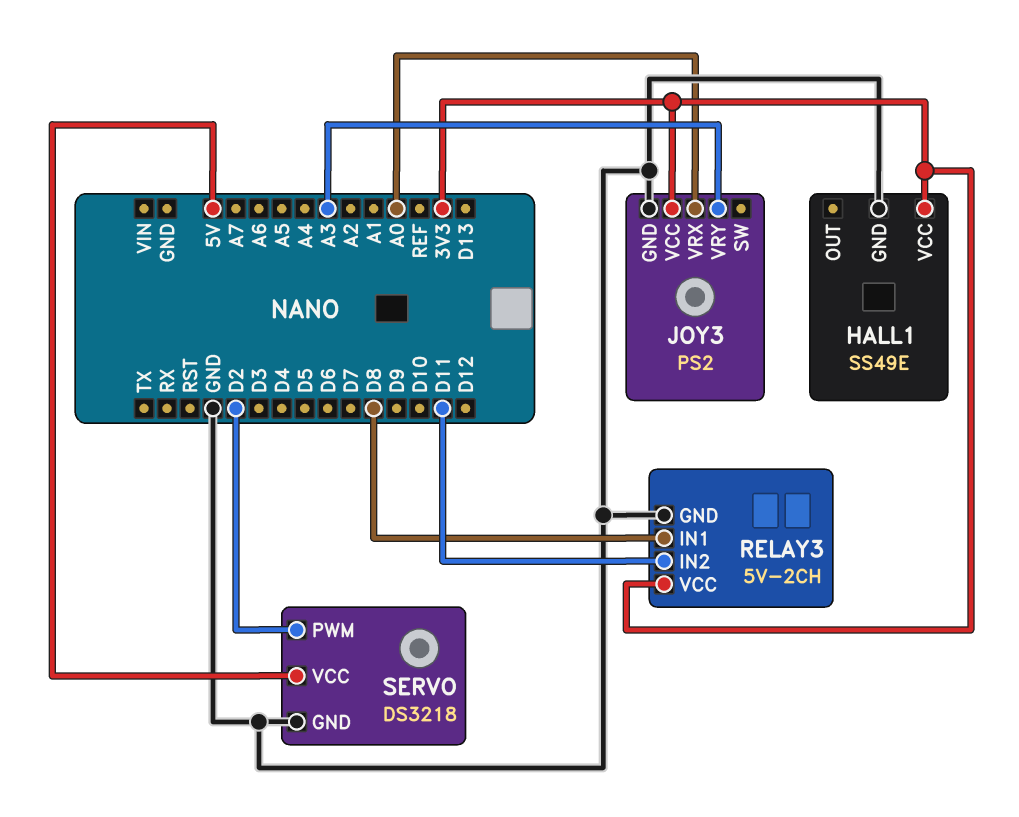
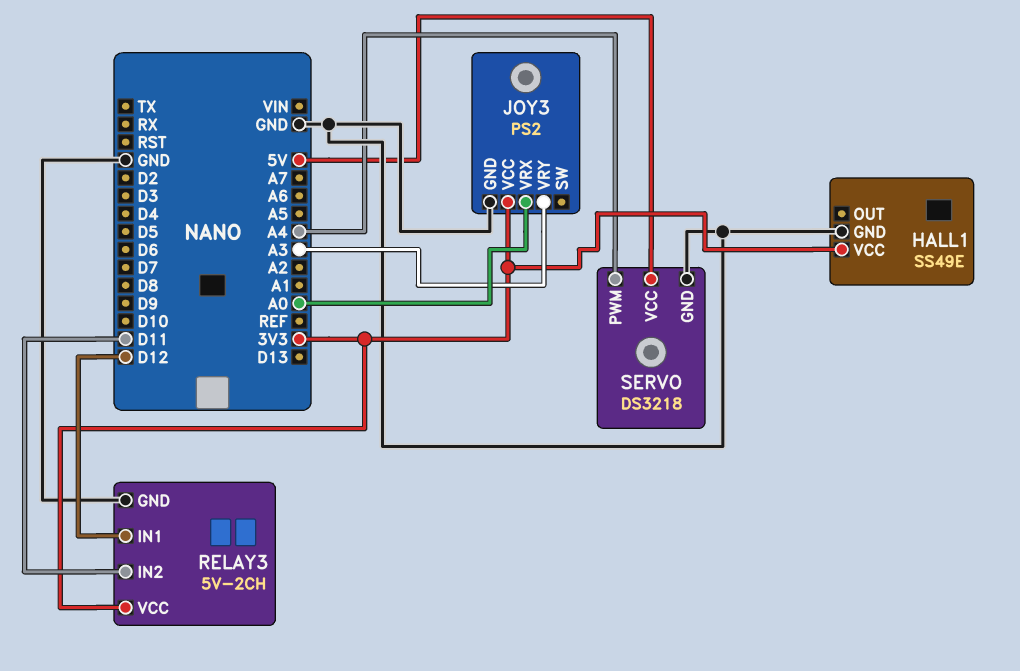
RELAY3 pin IN1: D8 -> D12
SERVO pin PWM: D2 -> A4

